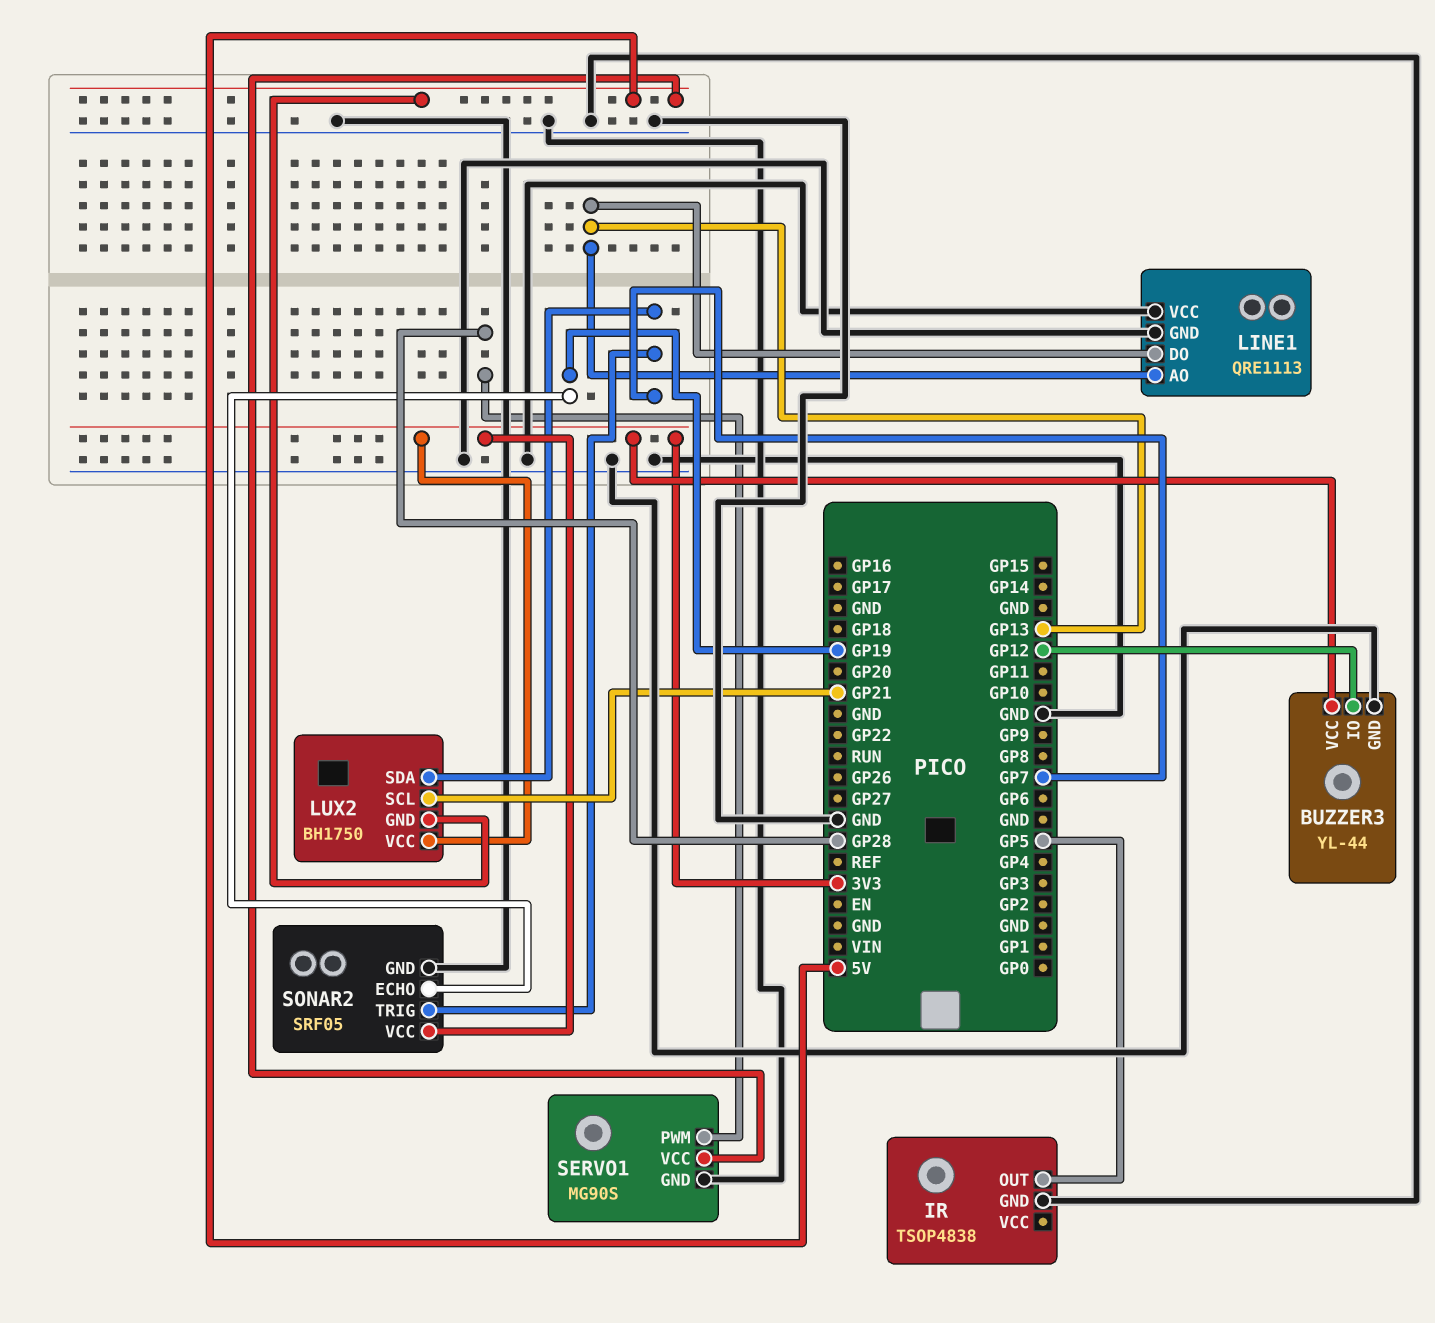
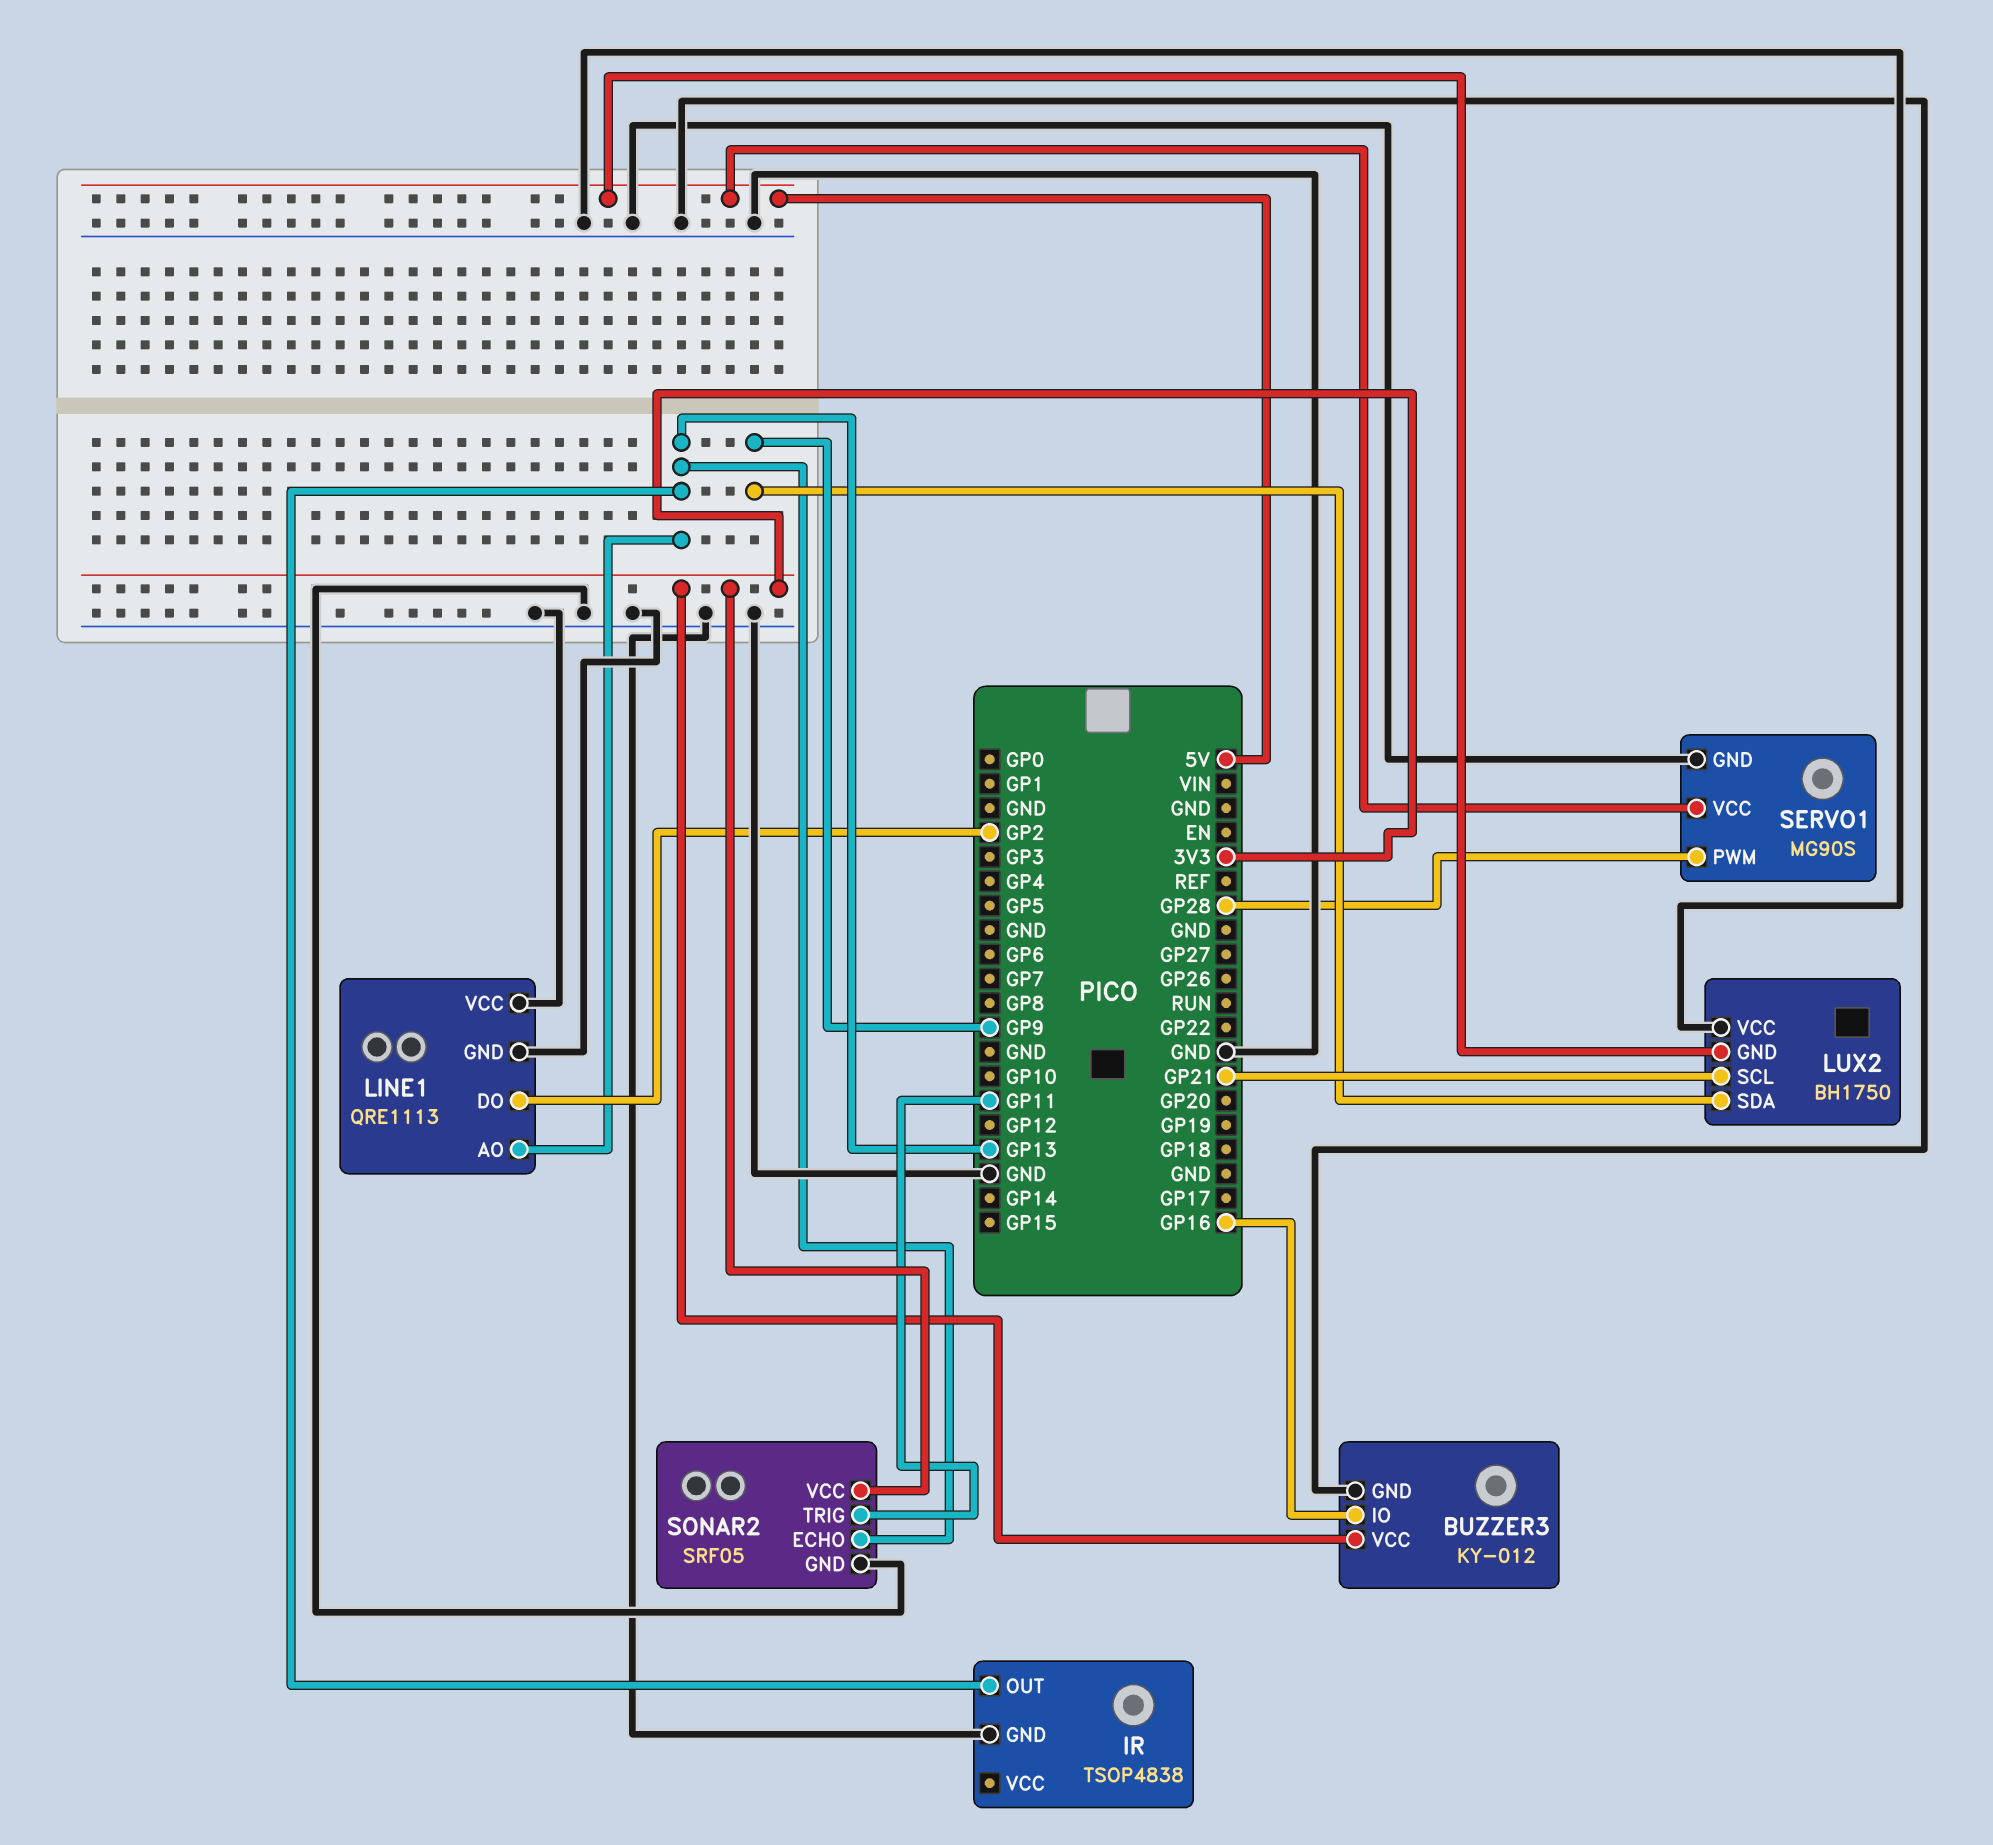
BUZZER3: YL-44 -> KY-012
BUZZER3 pin IO: GP12 -> GP16
IR pin OUT: GP5 -> GP13
LINE1 pin DO: GP13 -> GP2
LUX2 pin SDA: GP7 -> GP9
LUX2 pin VCC: 3V3 -> GND
SONAR2 pin ECHO: GP19 -> GP13
SONAR2 pin TRIG: GP7 -> GP11

